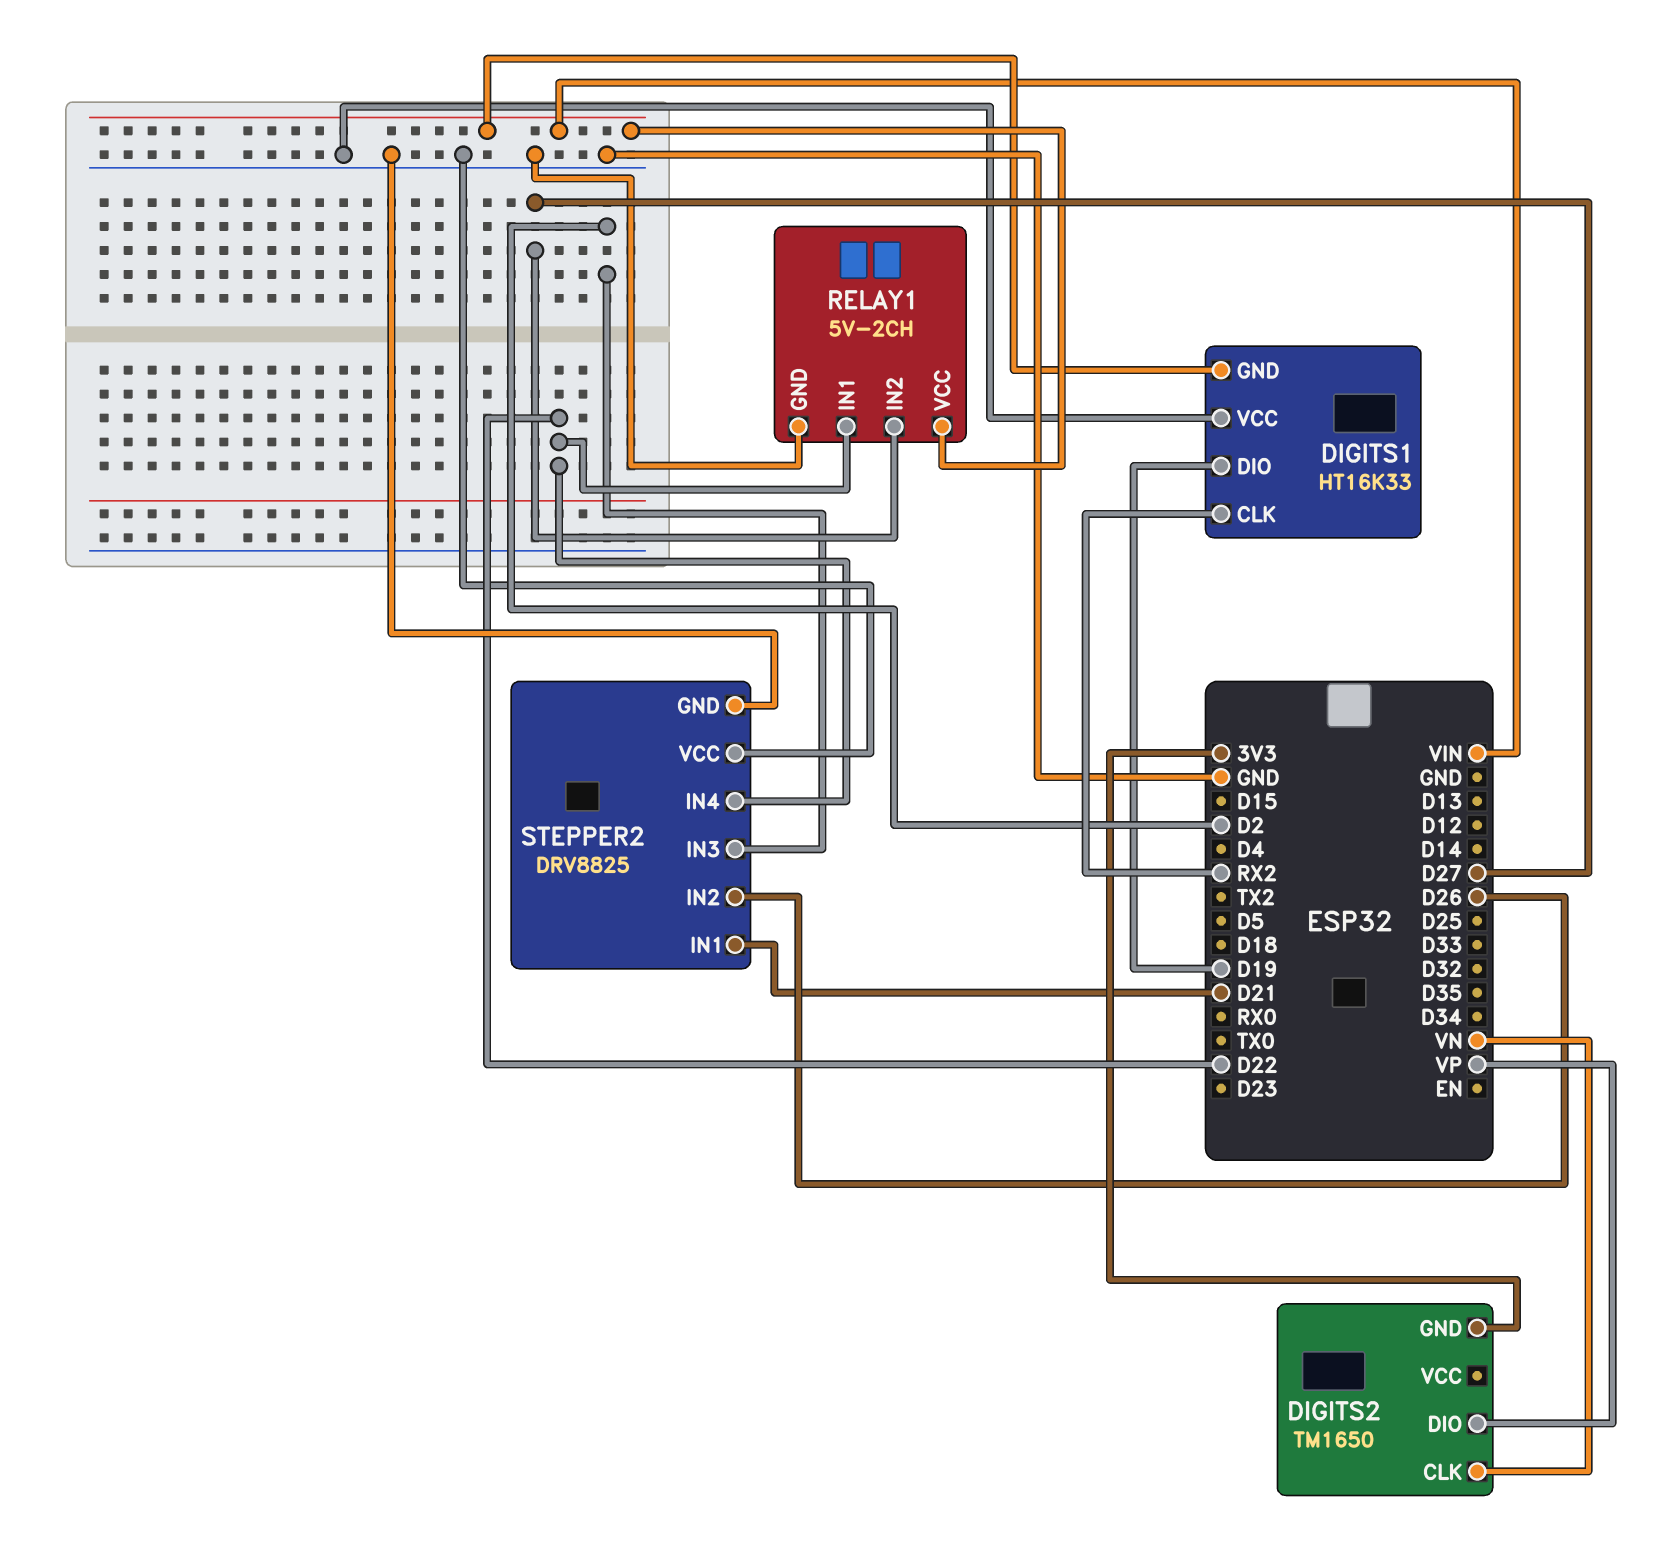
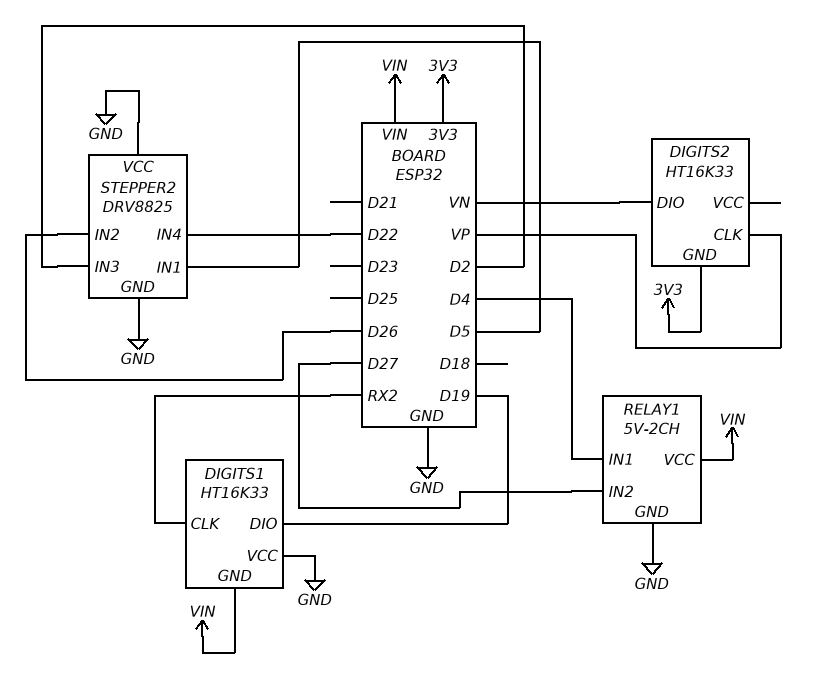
DIGITS2: TM1650 -> HT16K33
DIGITS2 pin CLK: VN -> VP
DIGITS2 pin DIO: VP -> VN
RELAY1 pin IN1: D22 -> D4
STEPPER2 pin IN1: D21 -> D5

